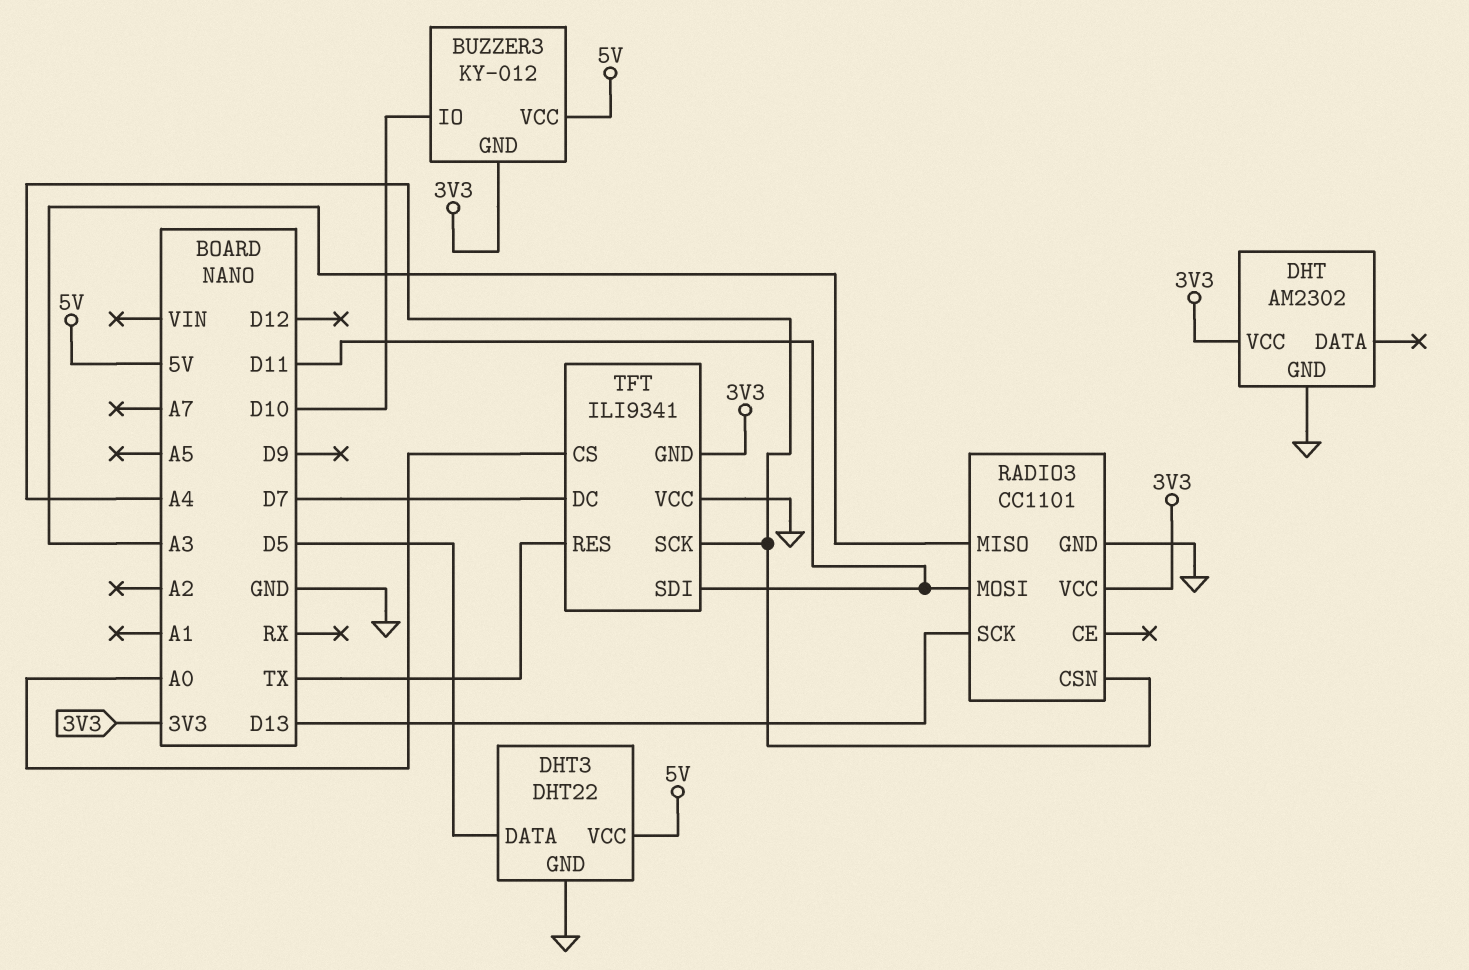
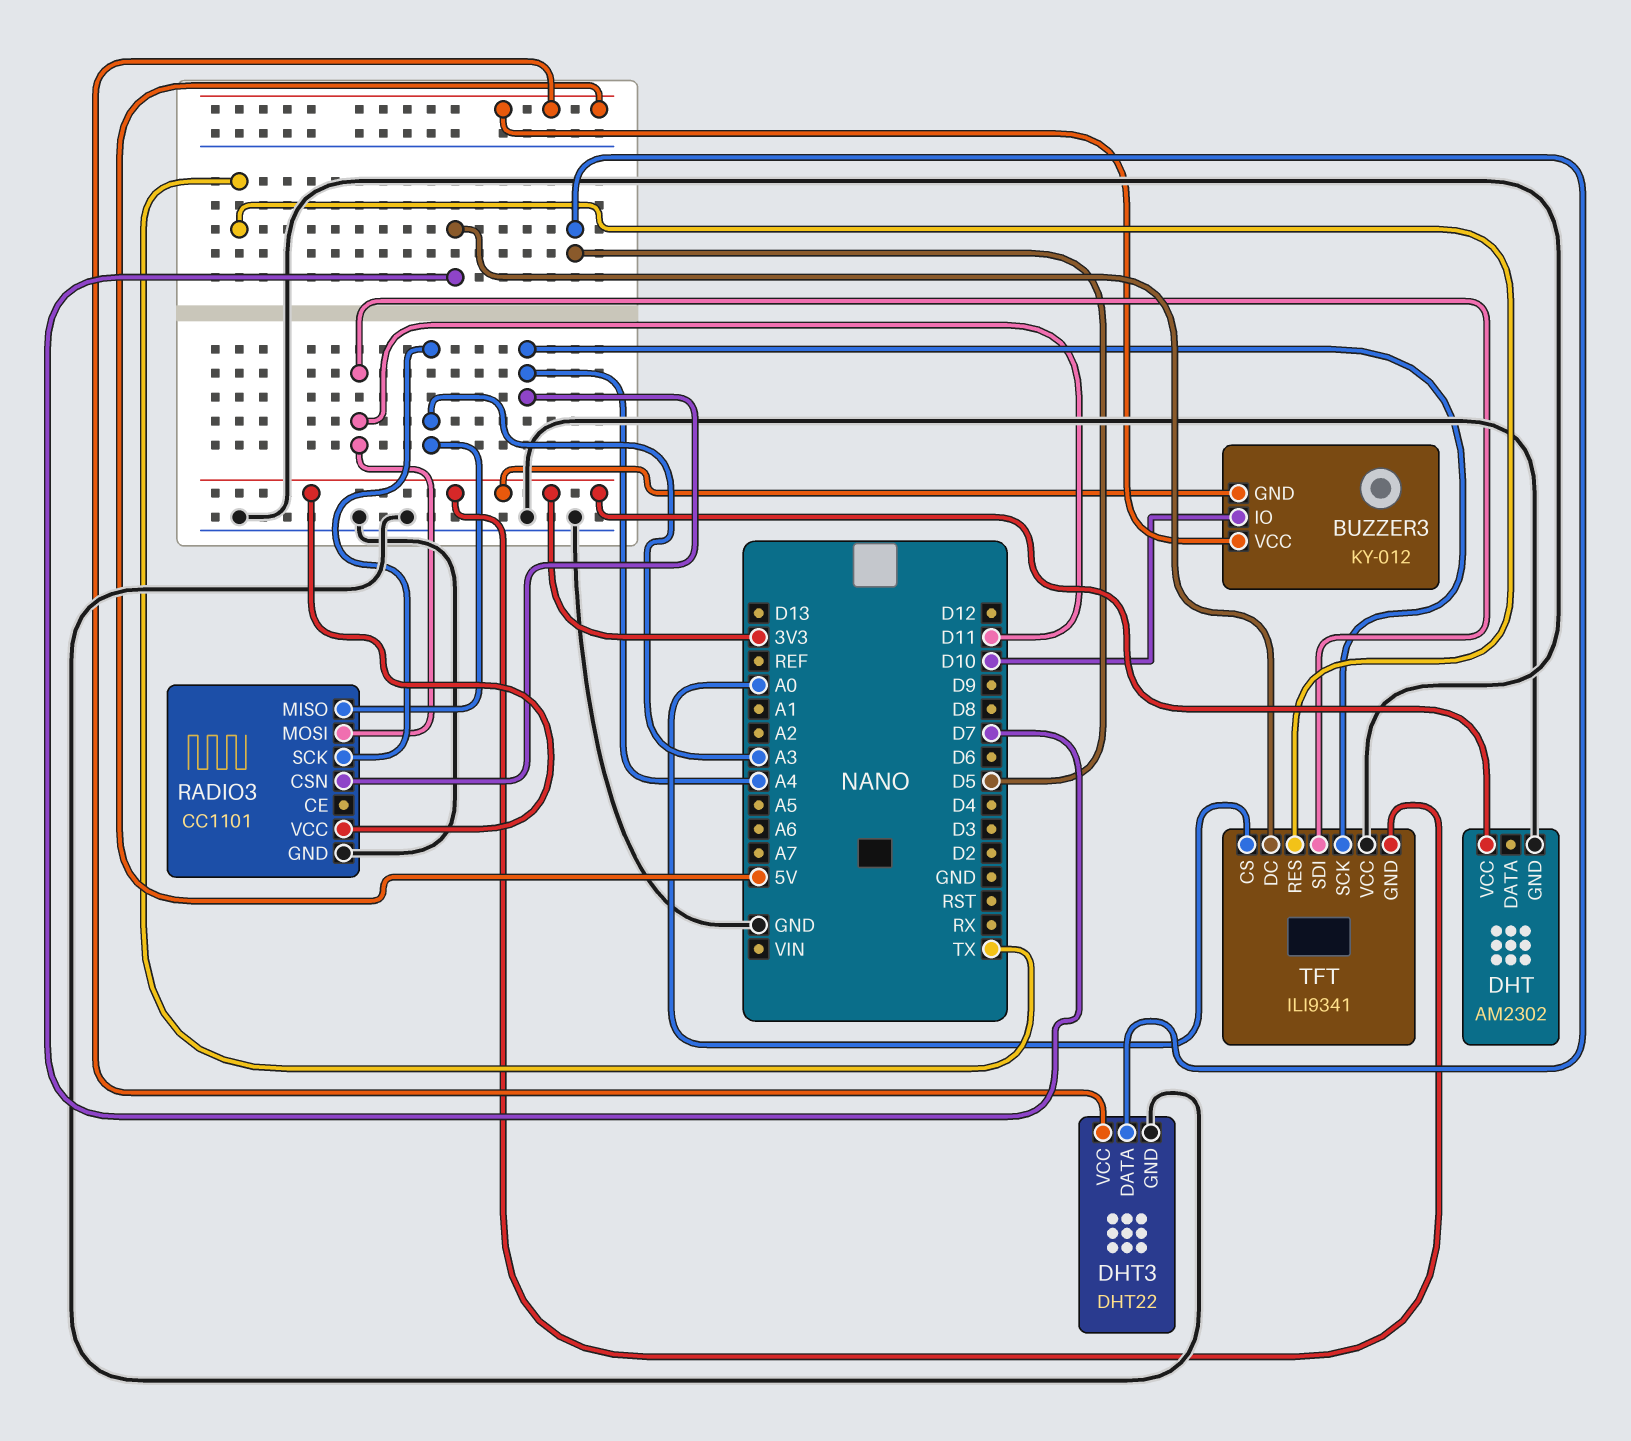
RADIO3 pin SCK: D13 -> A3

